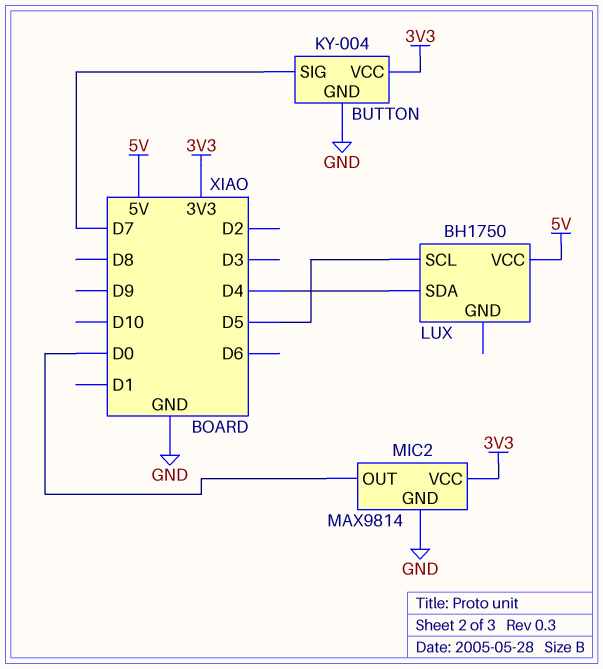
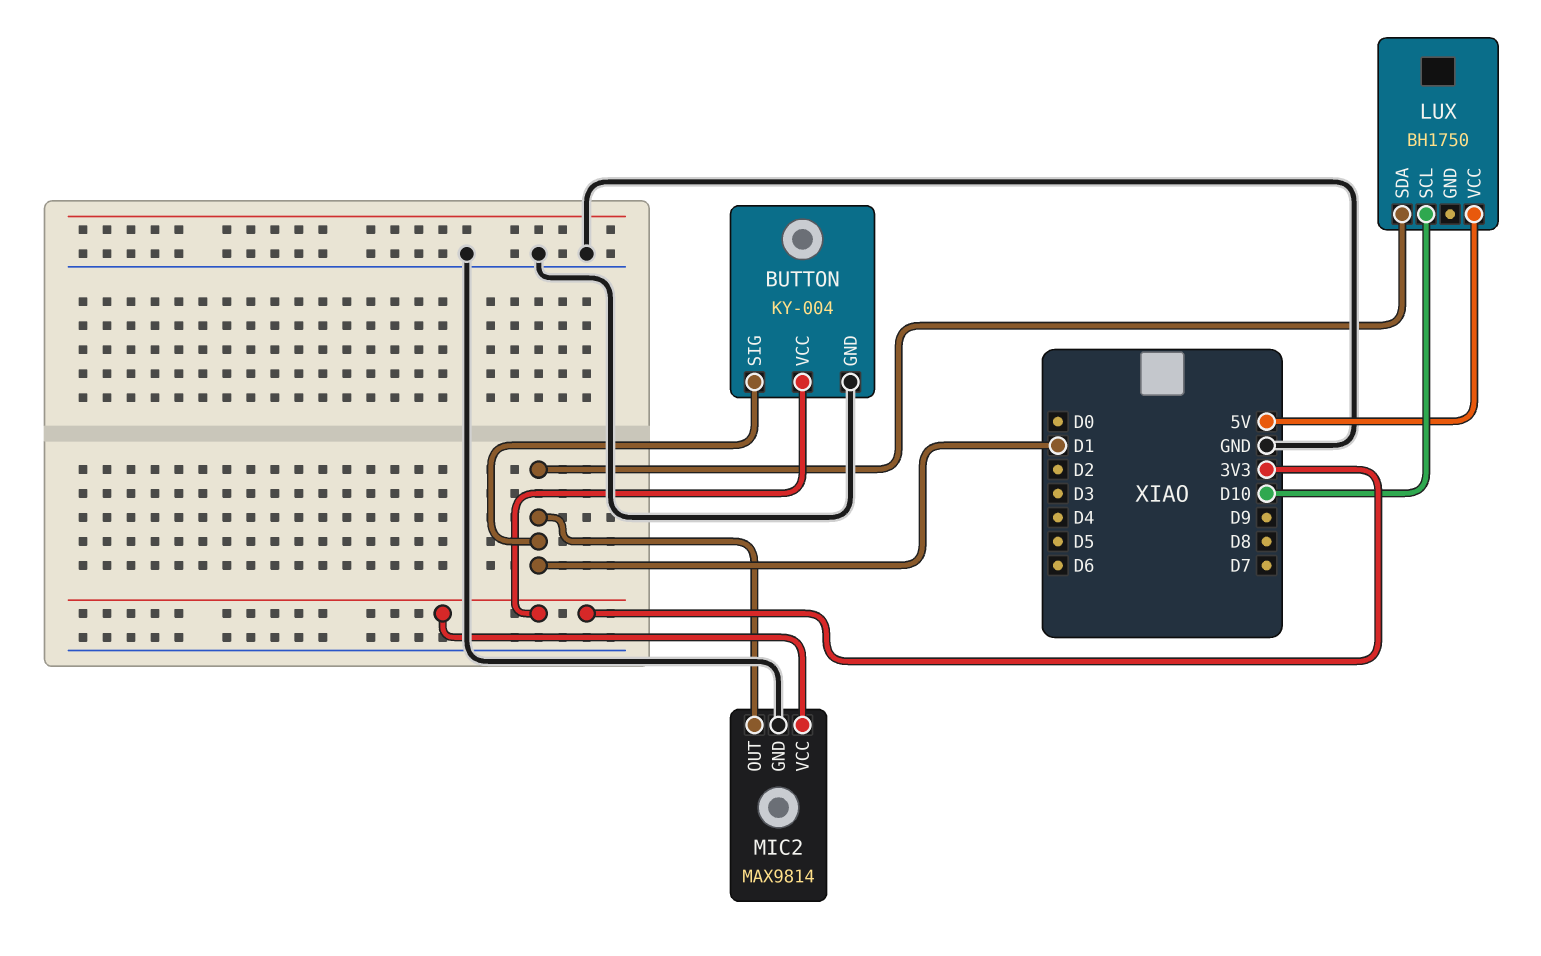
BUTTON pin SIG: D7 -> D1
LUX pin SCL: D5 -> D10
LUX pin SDA: D4 -> D1
MIC2 pin OUT: D0 -> D1

